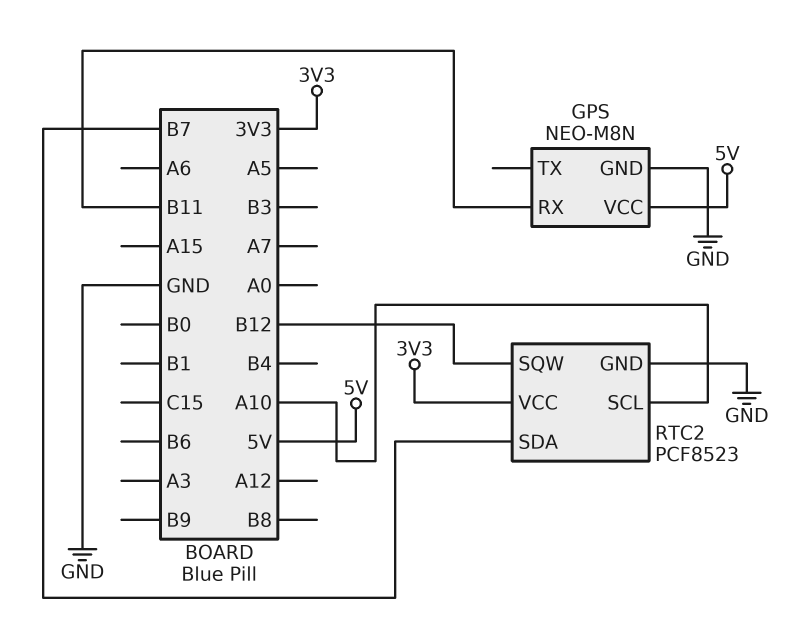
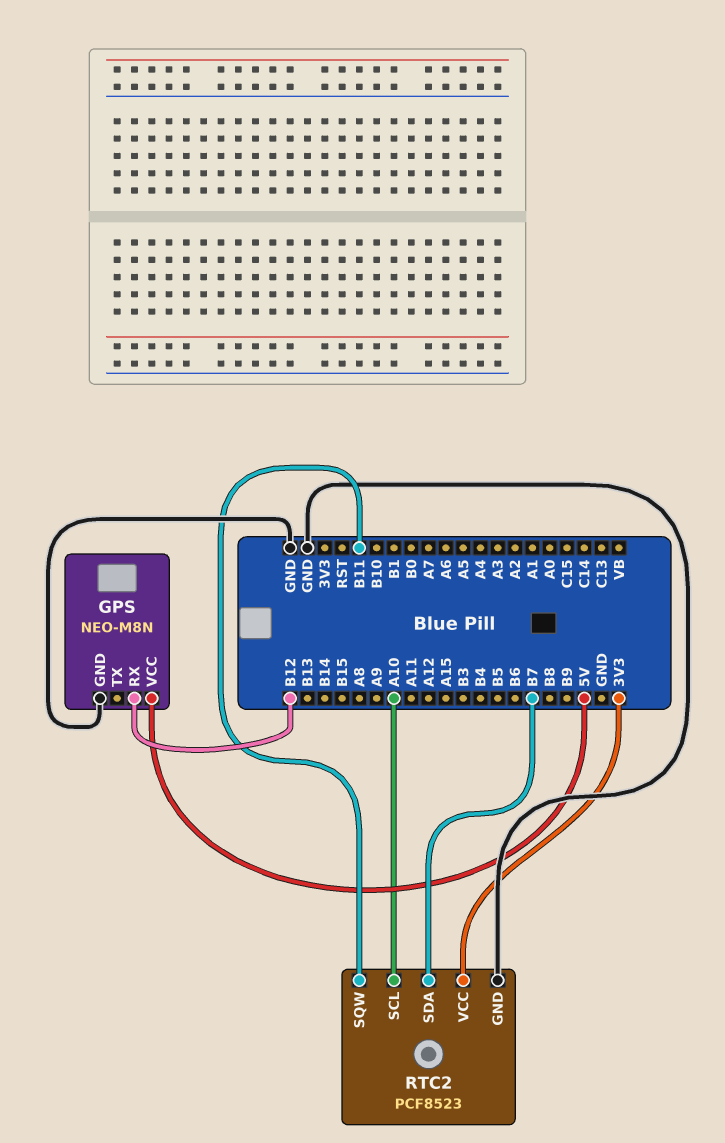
GPS pin RX: B11 -> B12
RTC2 pin SQW: B12 -> B11

